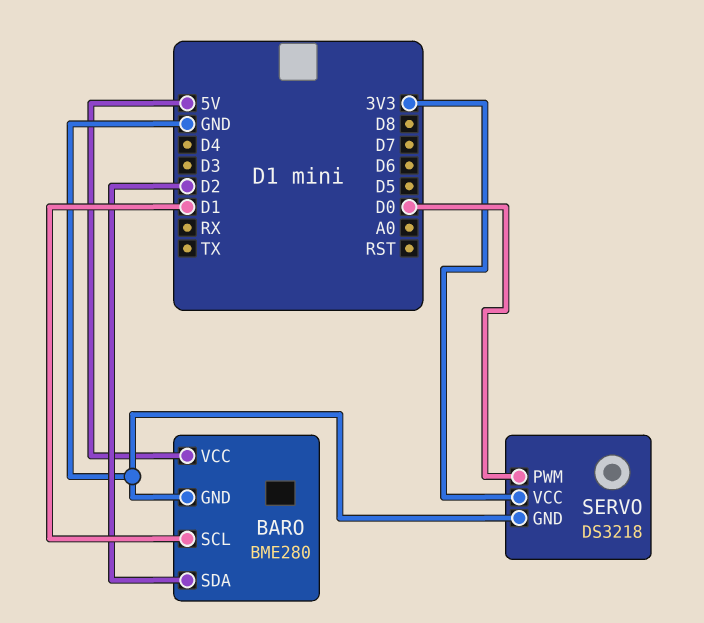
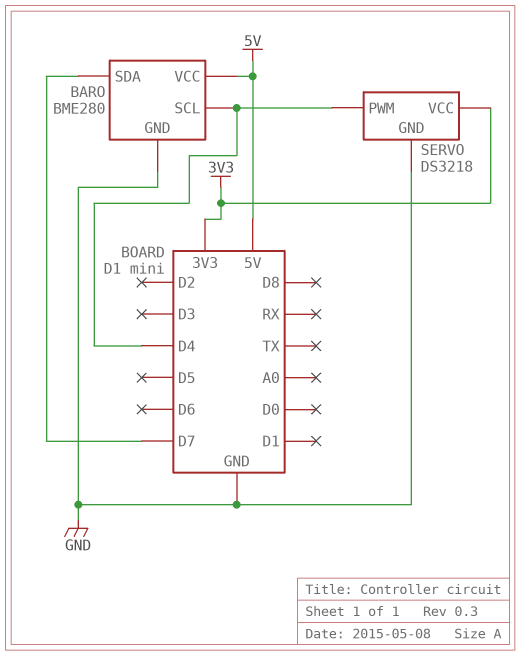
BARO pin SCL: D1 -> D4
BARO pin SDA: D2 -> D7
SERVO pin PWM: D0 -> D4

